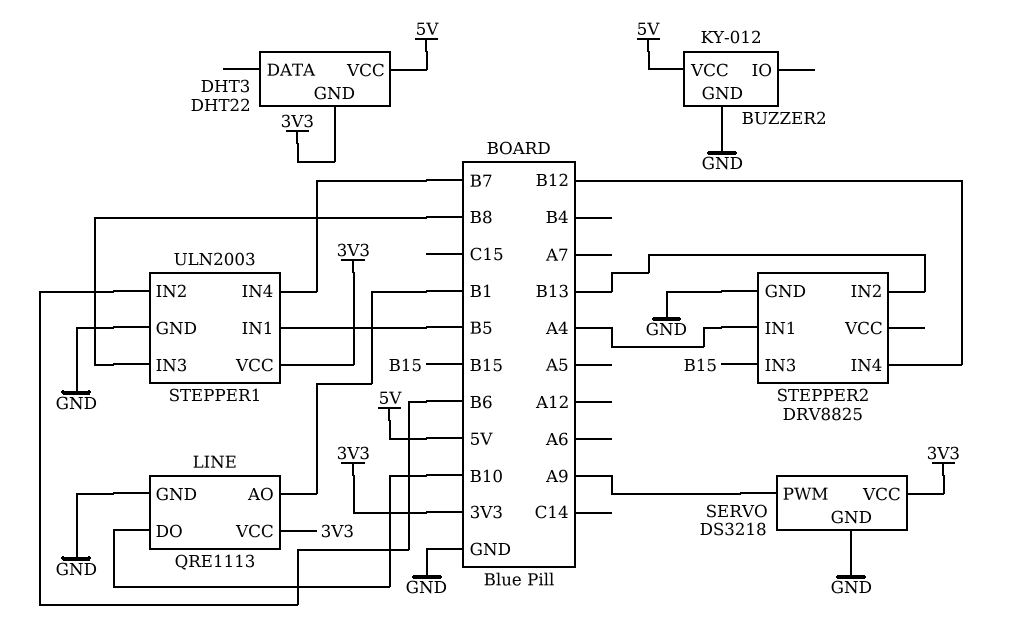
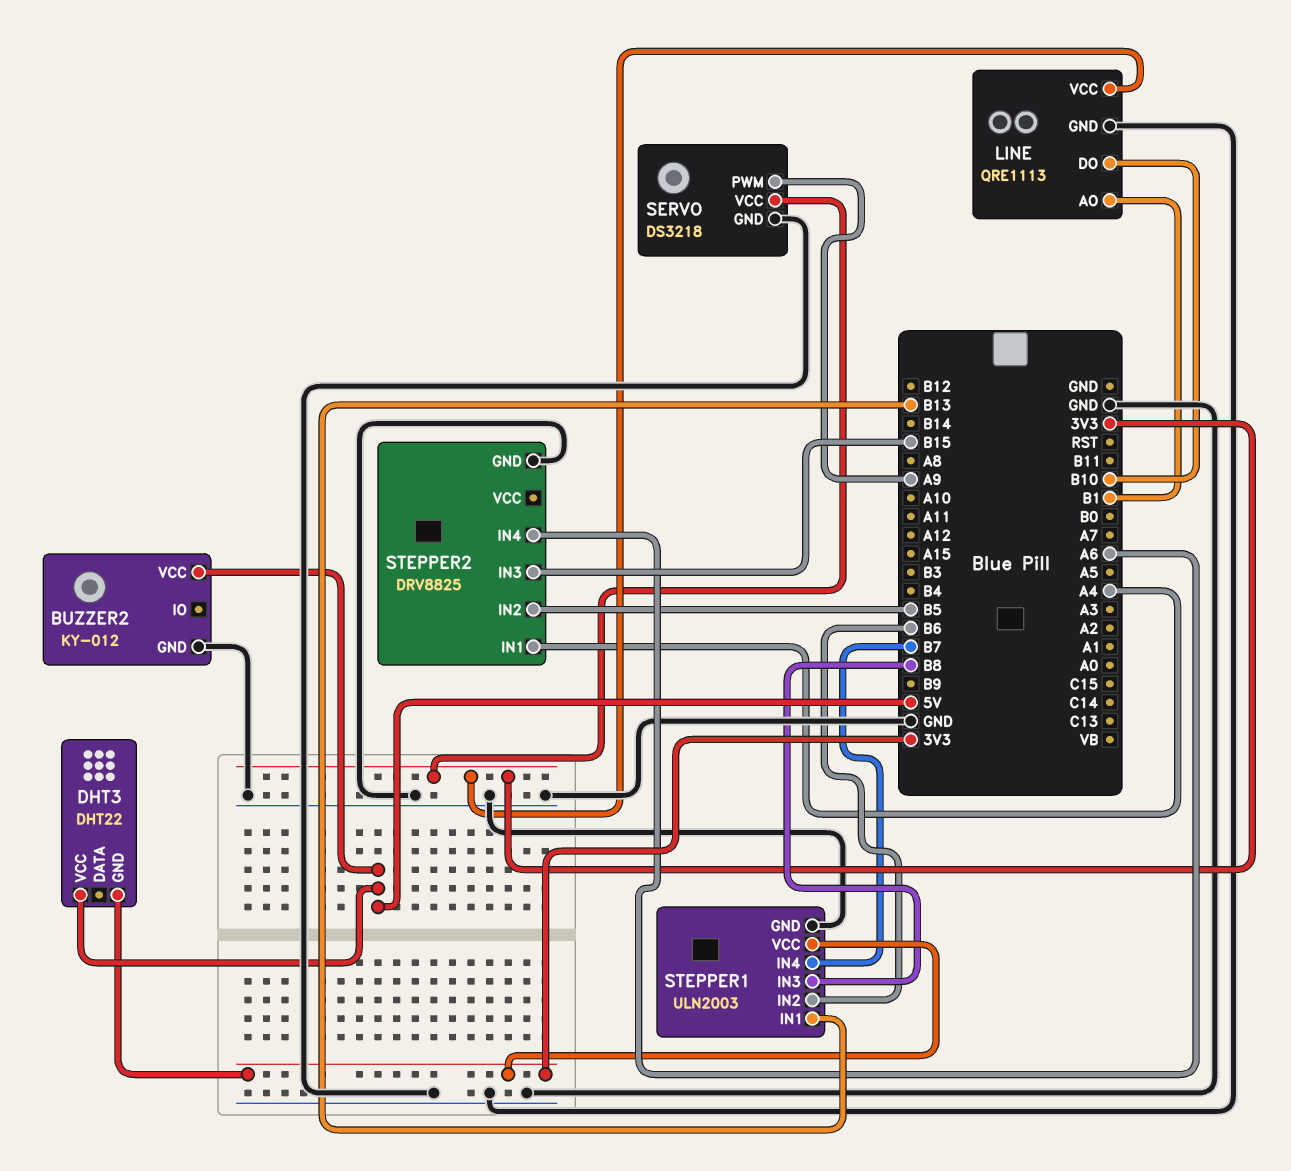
STEPPER1 pin IN1: B5 -> B13
STEPPER2 pin IN2: B13 -> B5
STEPPER2 pin IN4: B12 -> A6

